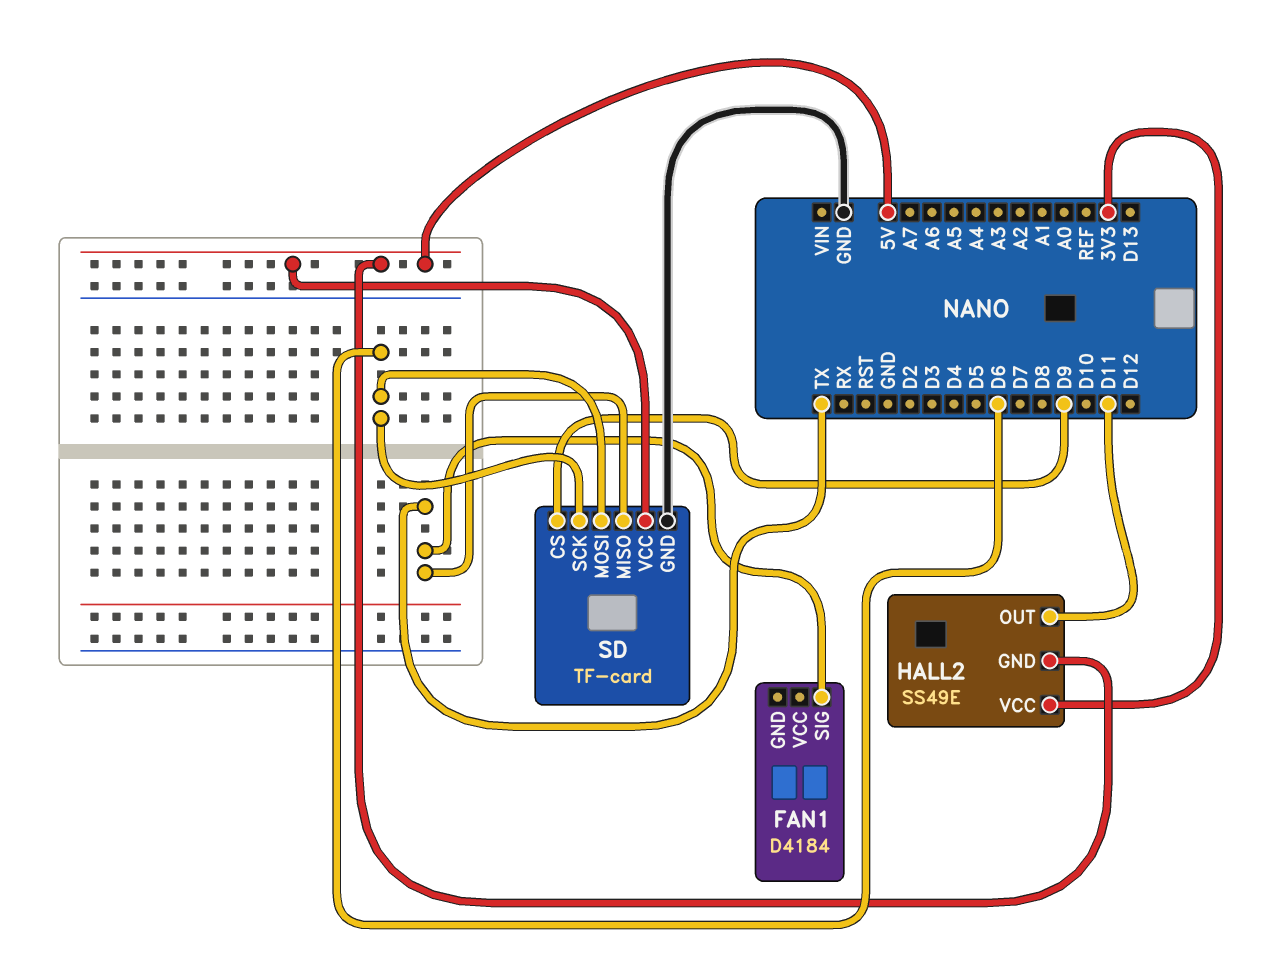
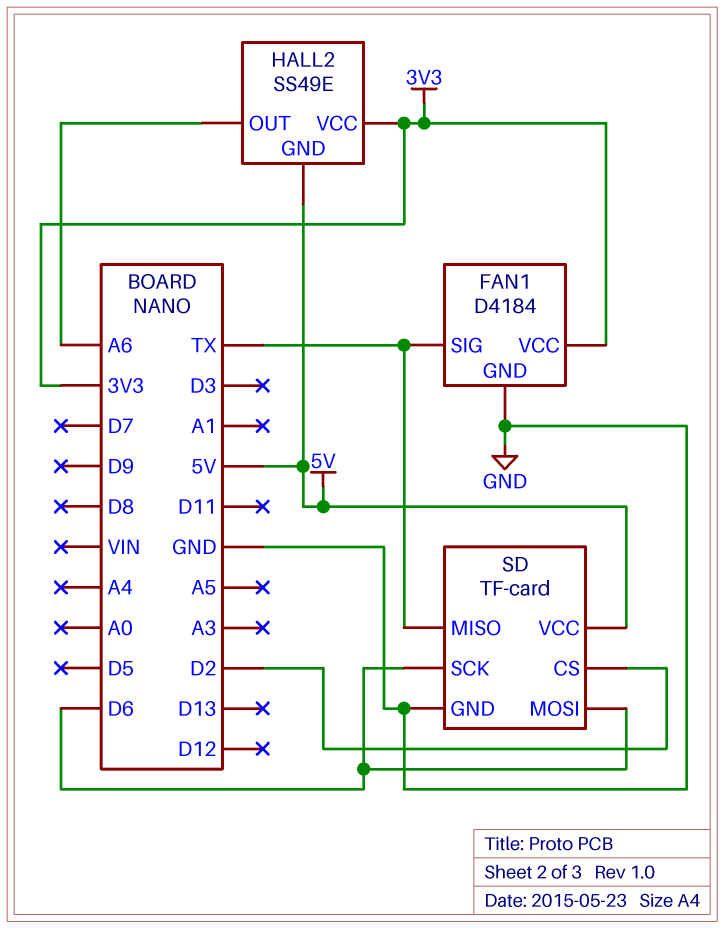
FAN1 pin GND: none -> GND
FAN1 pin VCC: none -> 3V3
HALL2 pin OUT: D11 -> A6
SD pin CS: D9 -> D2

